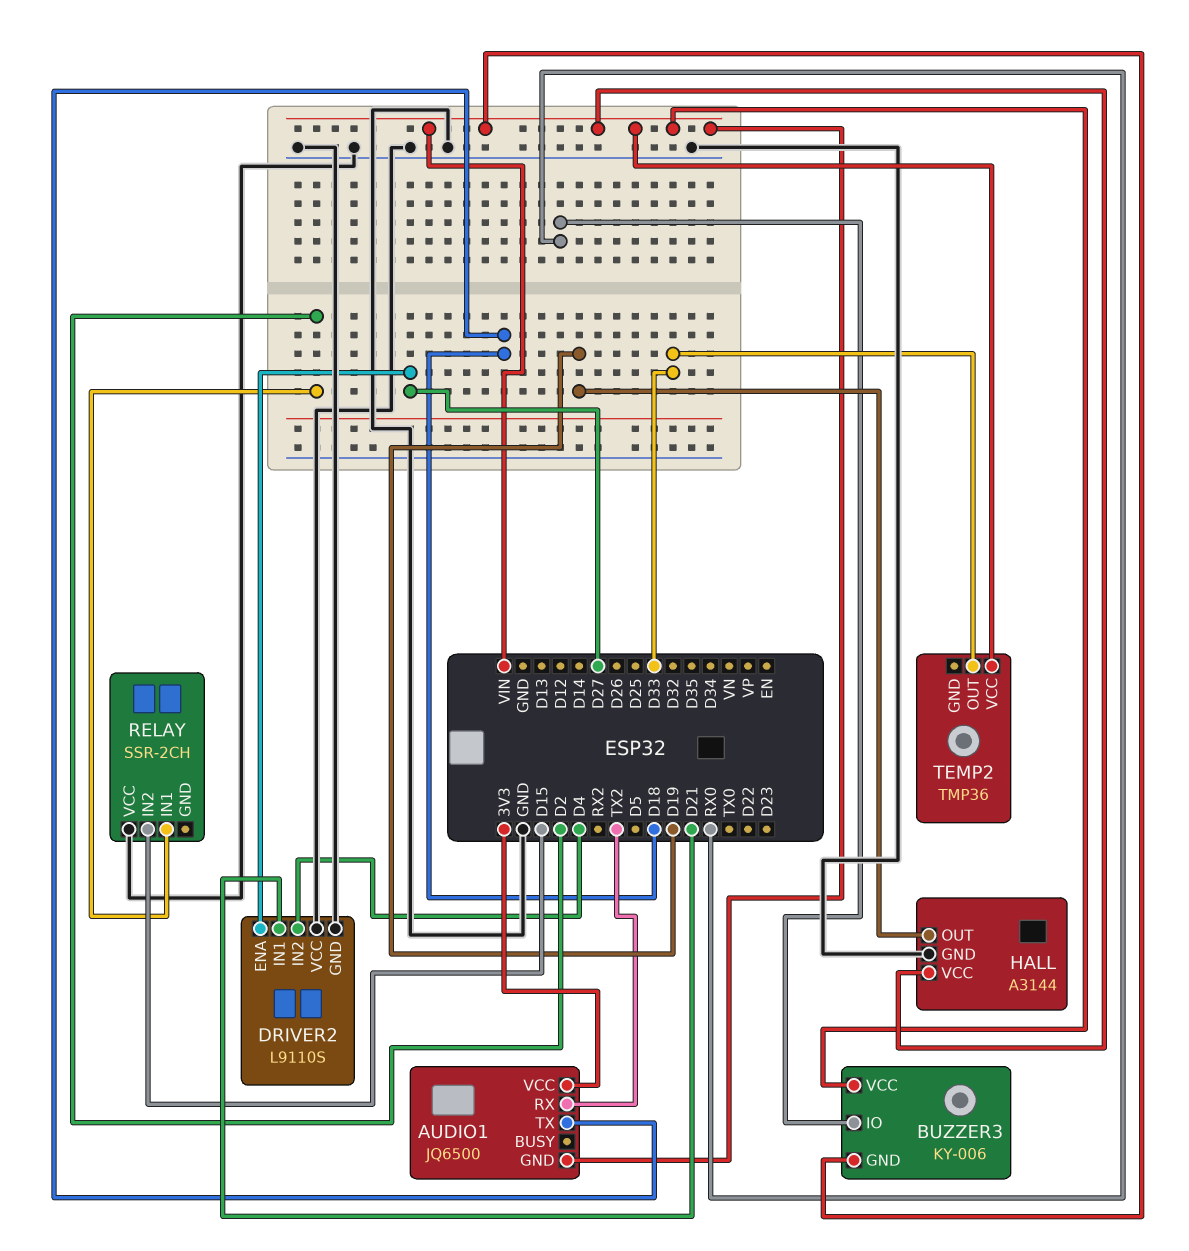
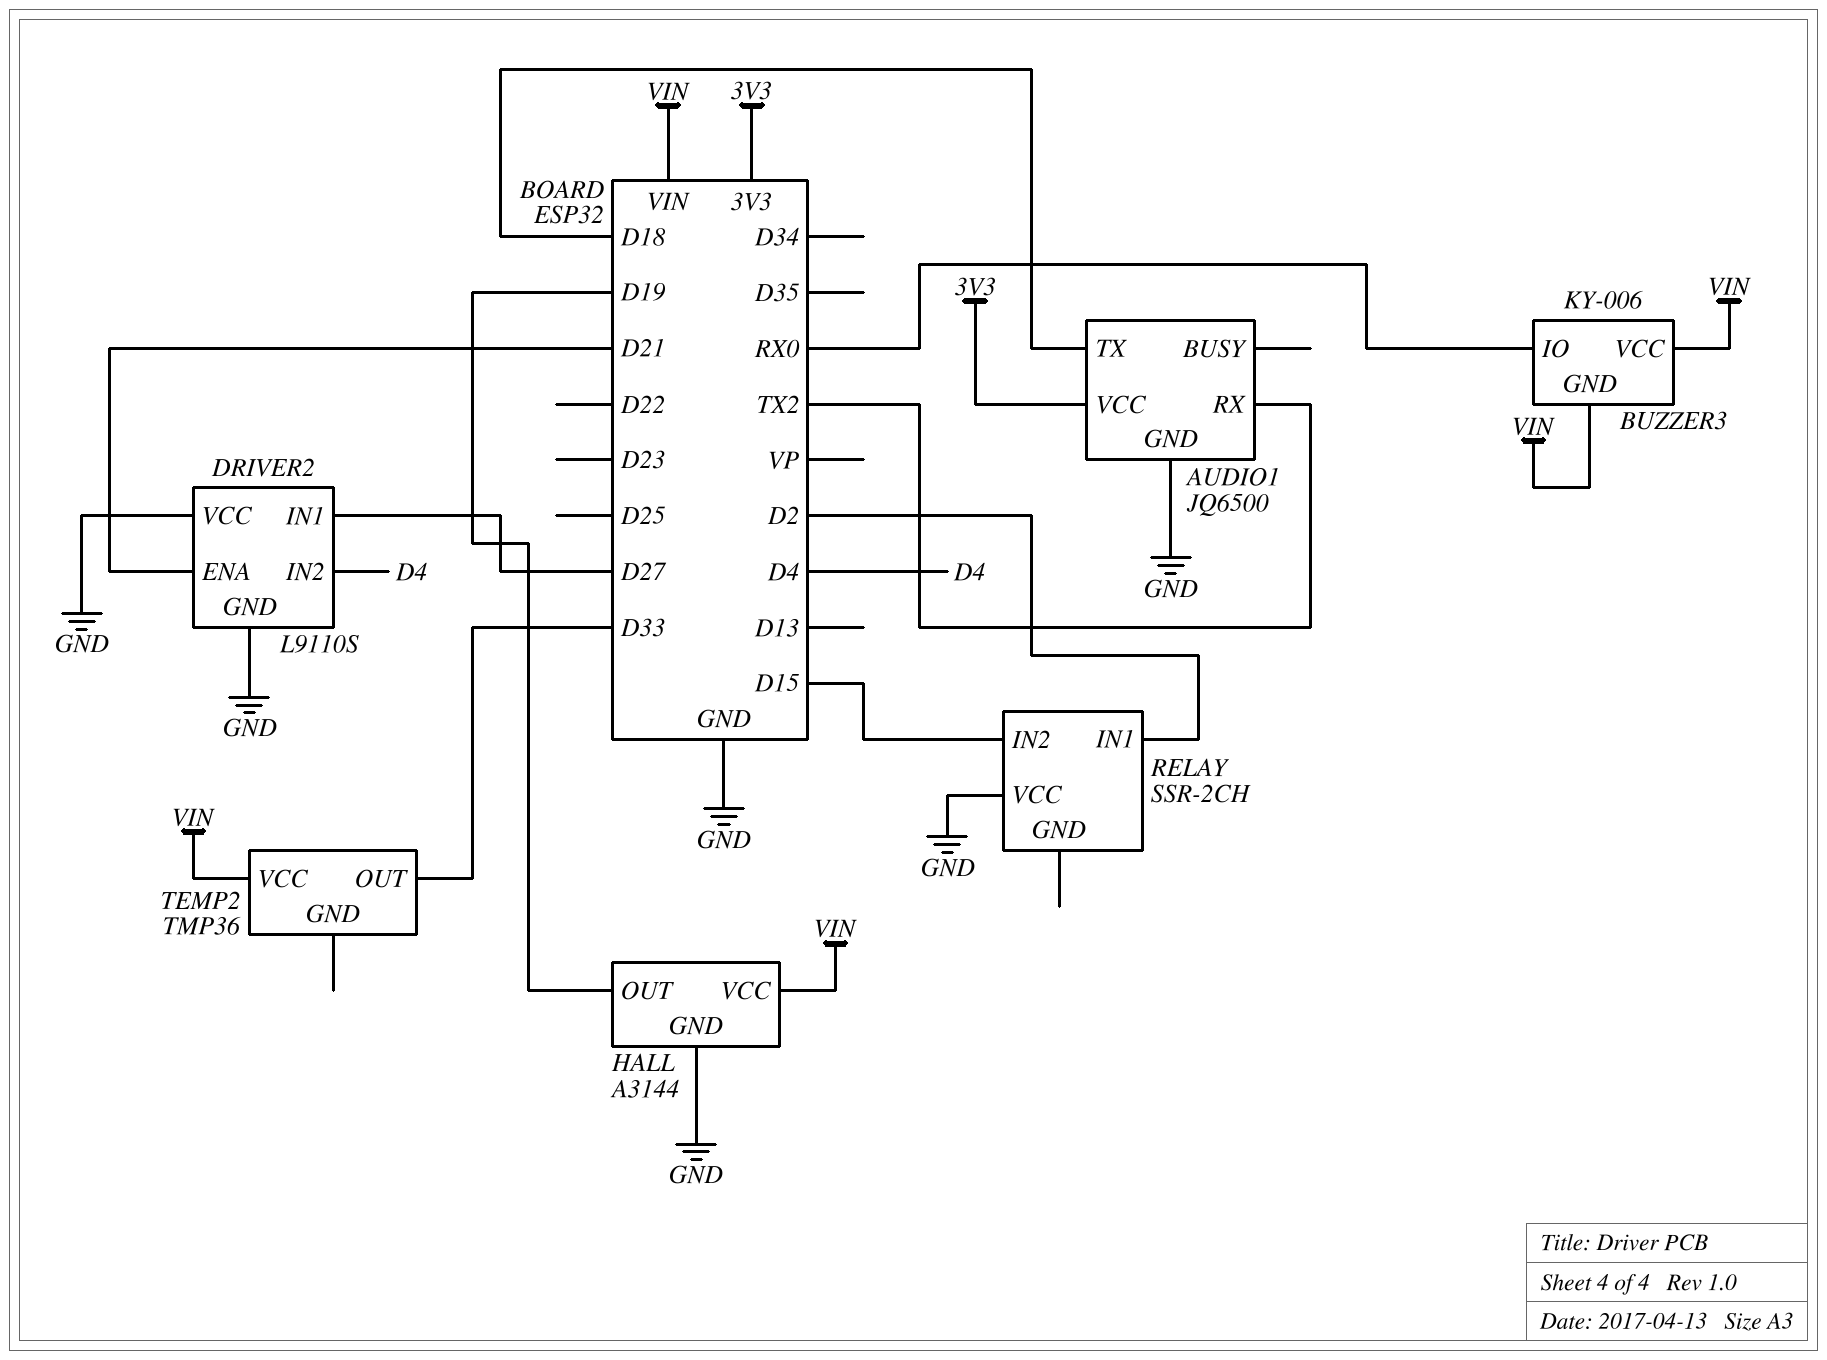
AUDIO1 pin GND: VIN -> GND
DRIVER2 pin ENA: D27 -> D21
DRIVER2 pin IN1: D21 -> D27

